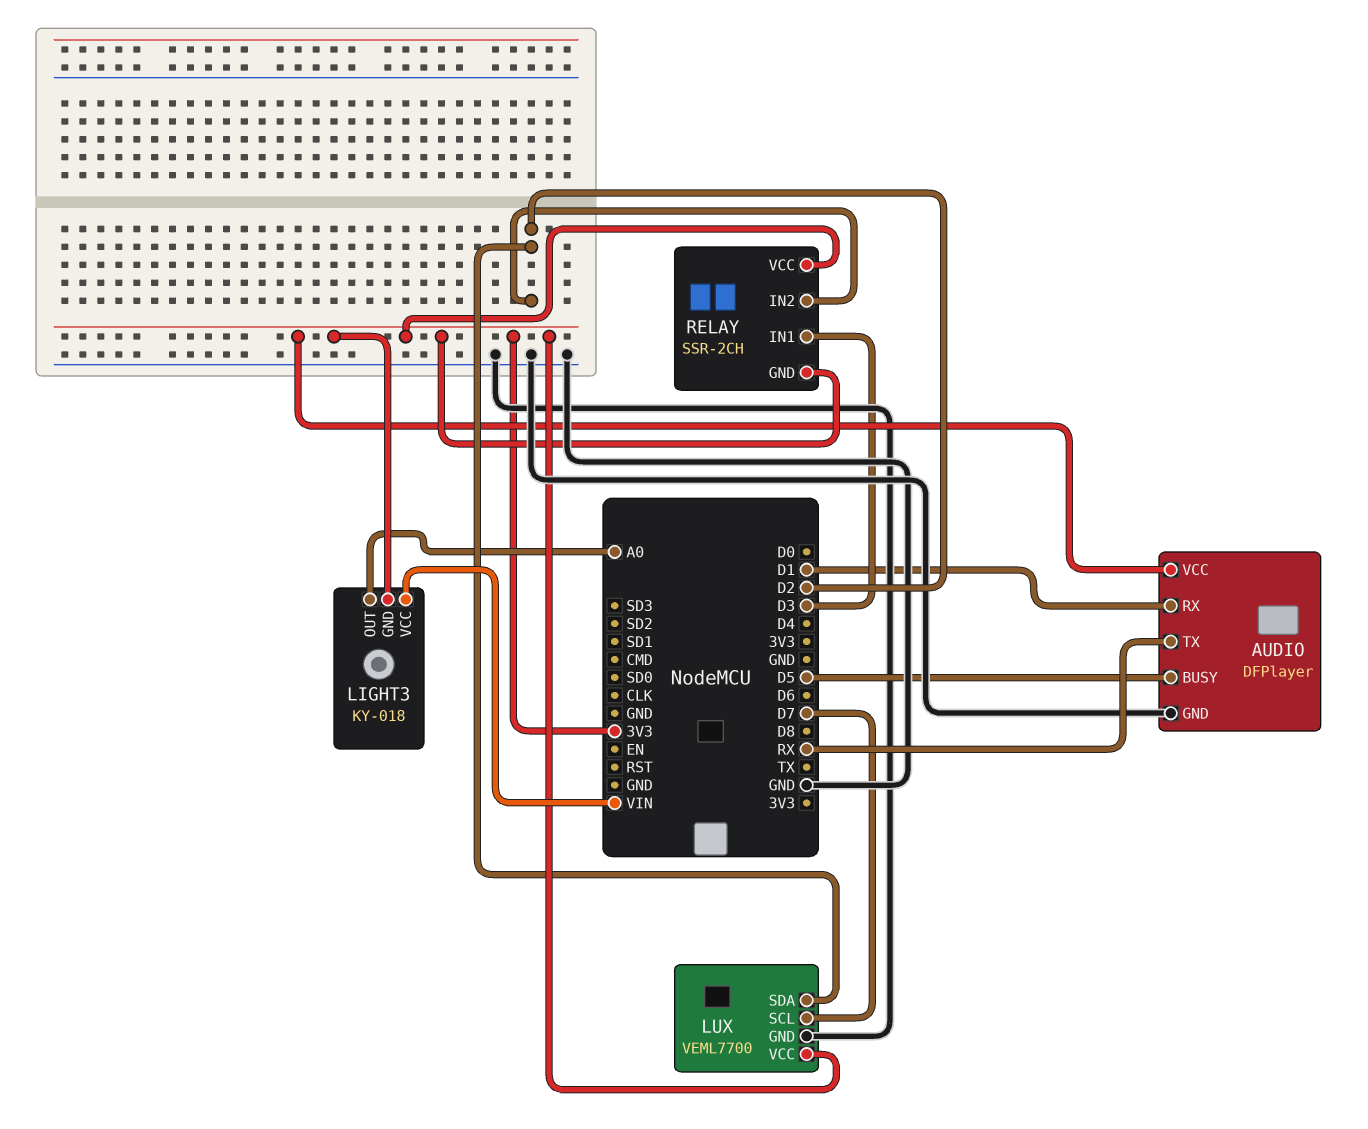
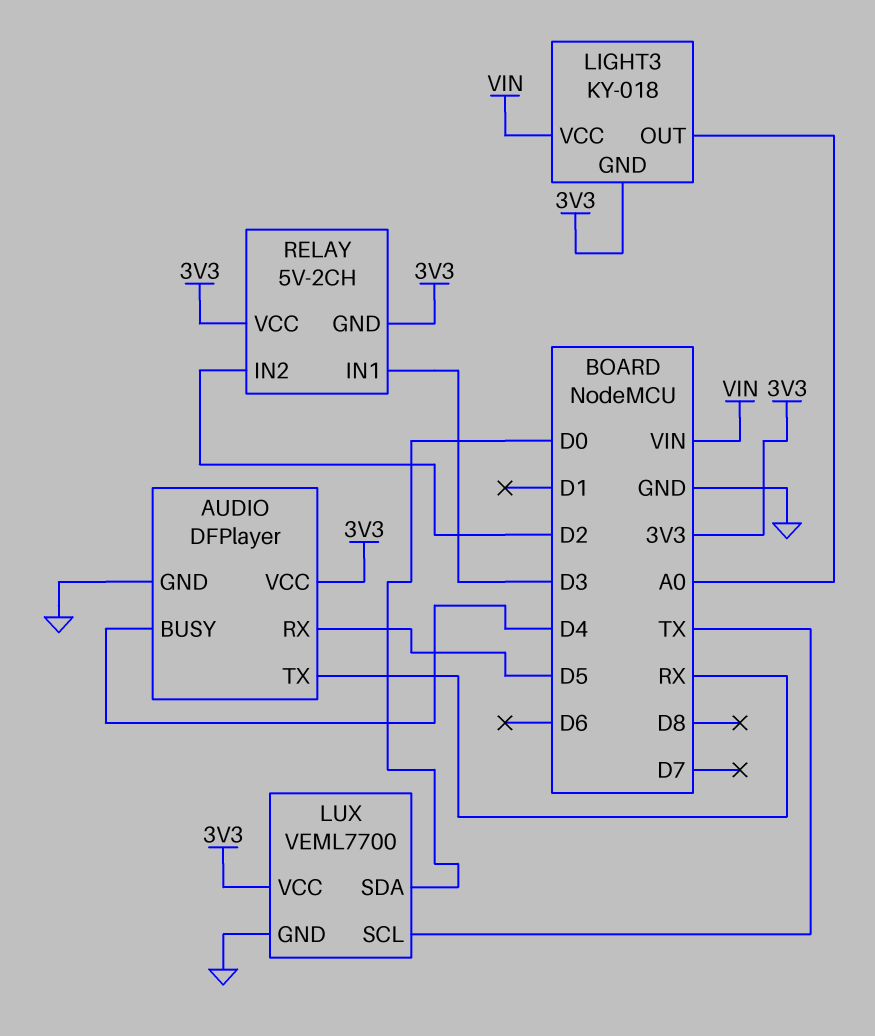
AUDIO pin BUSY: D5 -> D4
AUDIO pin RX: D1 -> D5
LUX pin SCL: D7 -> TX
LUX pin SDA: D2 -> D0
RELAY: SSR-2CH -> 5V-2CH

